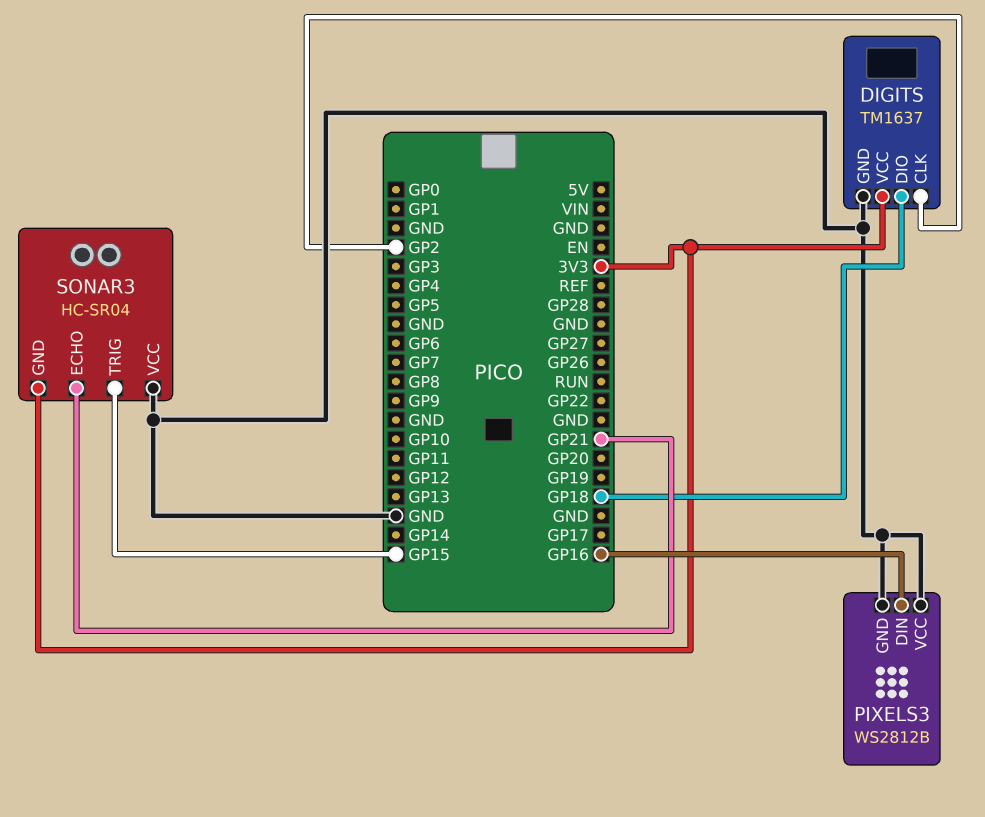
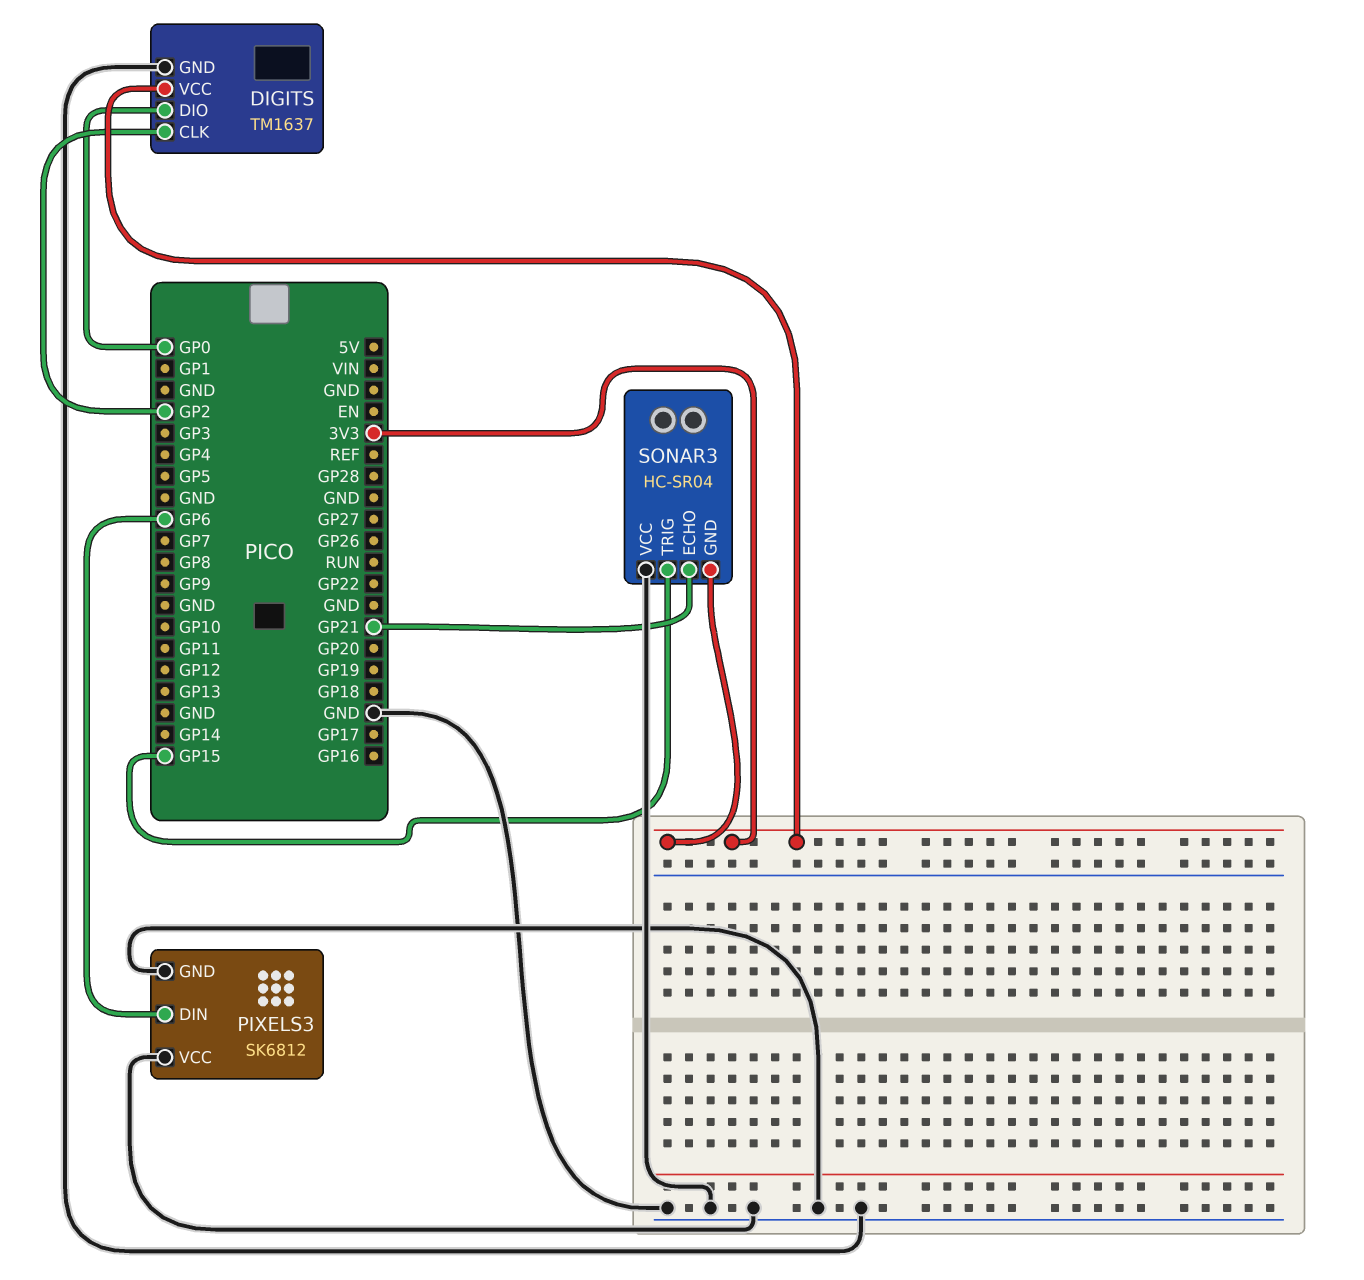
DIGITS pin DIO: GP18 -> GP0
PIXELS3: WS2812B -> SK6812
PIXELS3 pin DIN: GP16 -> GP6

